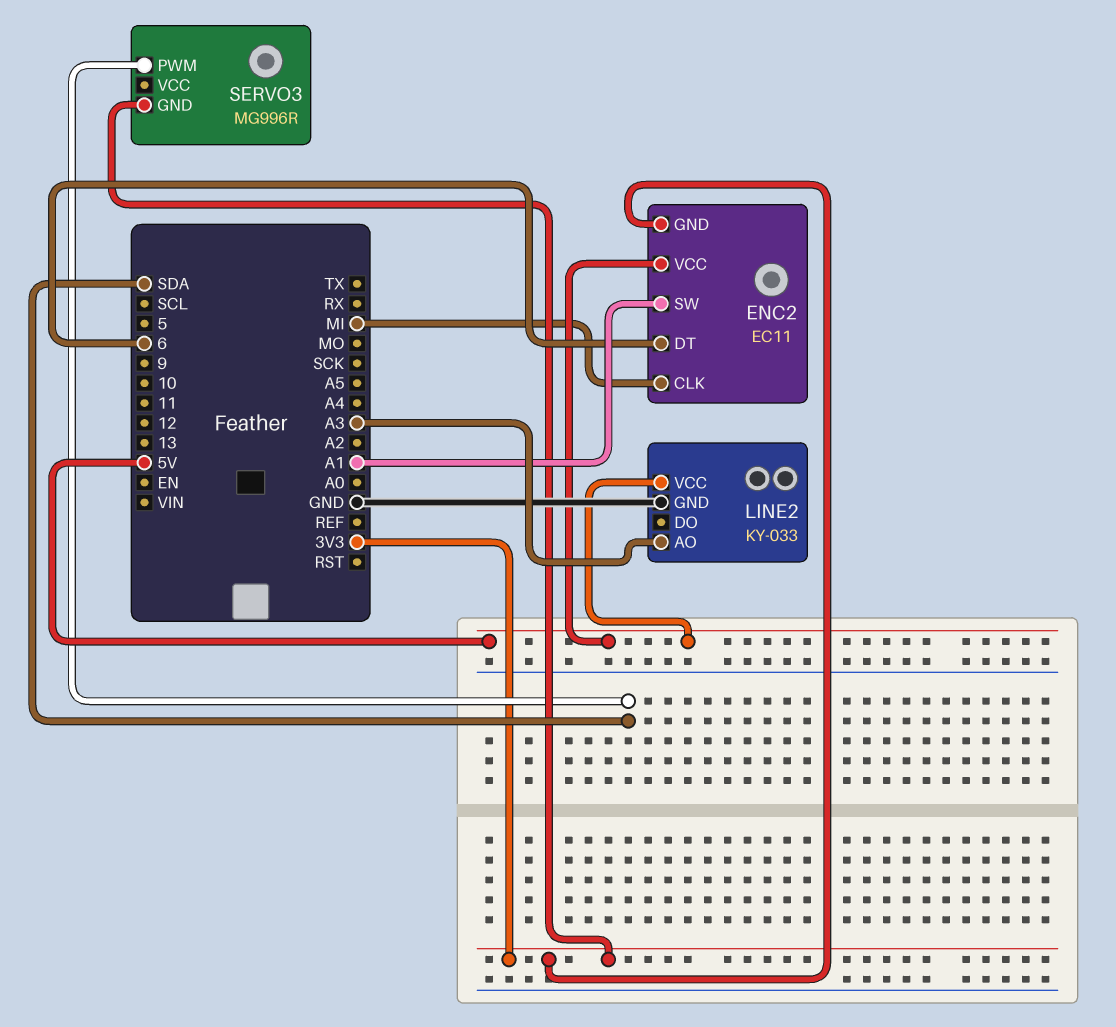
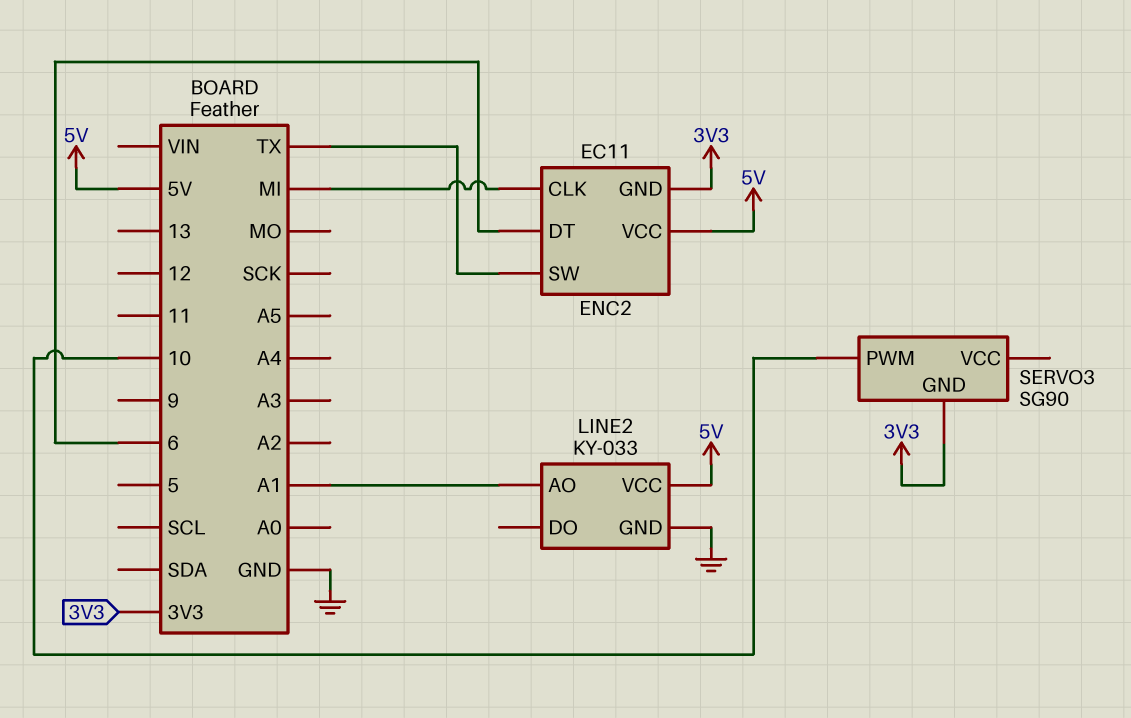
ENC2 pin SW: A1 -> TX
LINE2 pin AO: A3 -> A1
SERVO3: MG996R -> SG90
SERVO3 pin PWM: SDA -> 10

